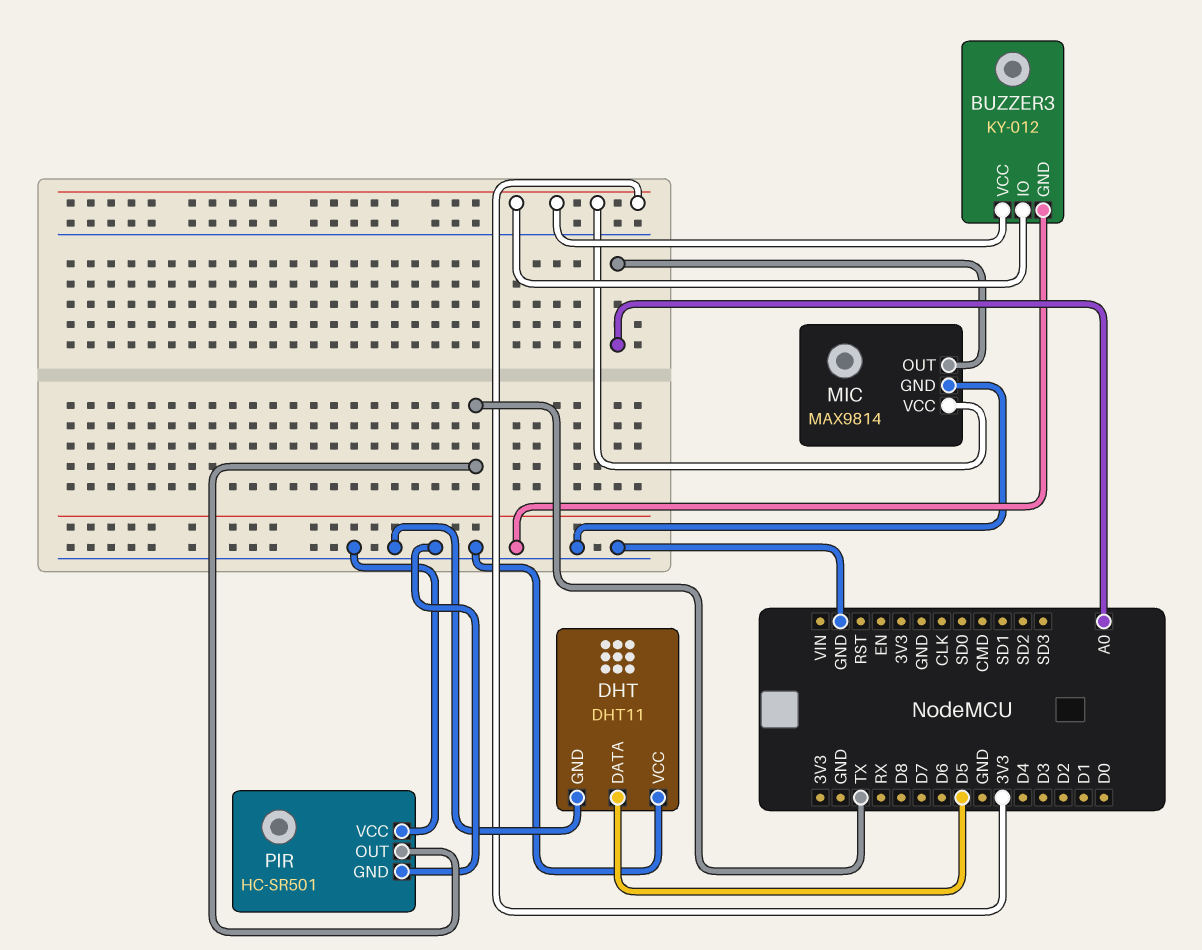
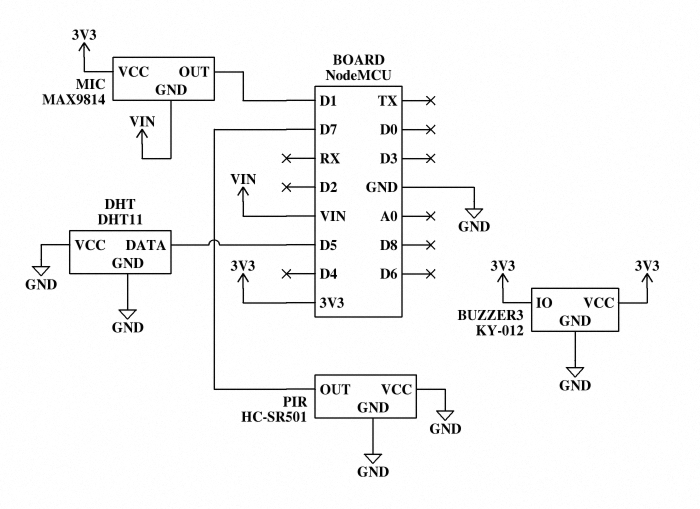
MIC pin GND: GND -> VIN
MIC pin OUT: A0 -> D1
PIR pin OUT: TX -> D7

